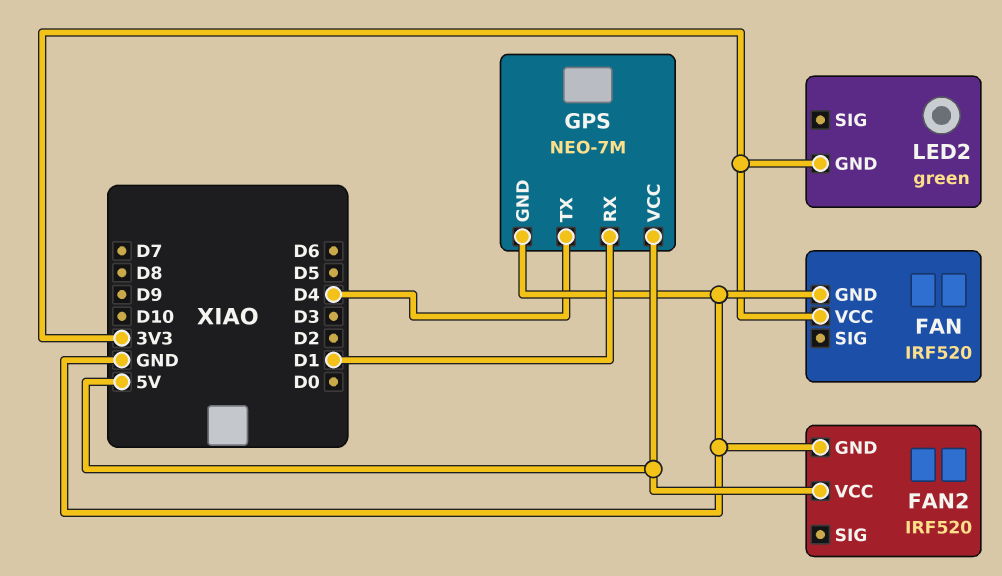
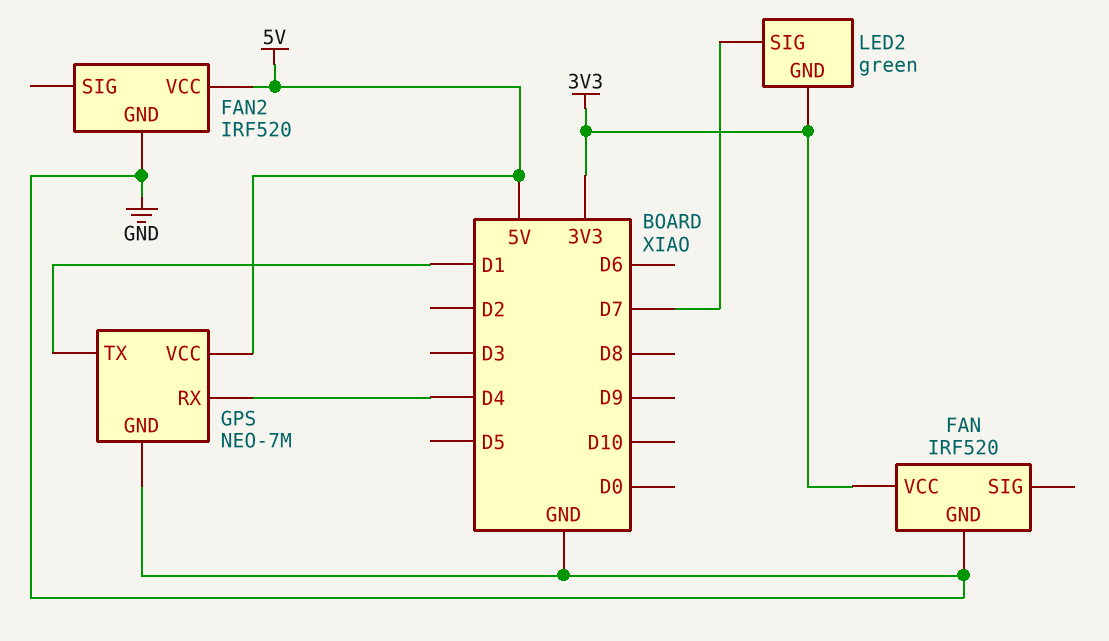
GPS pin RX: D1 -> D4
GPS pin TX: D4 -> D1
LED2 pin SIG: none -> D7

